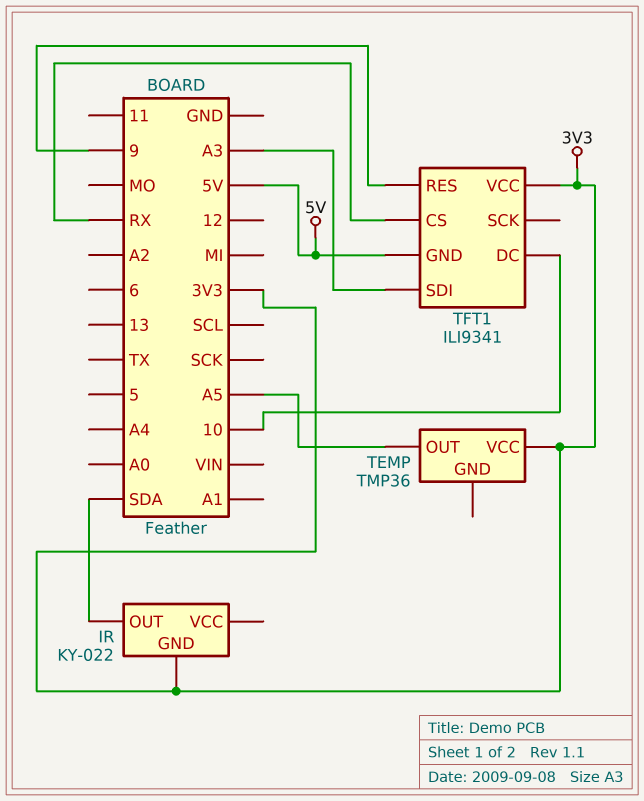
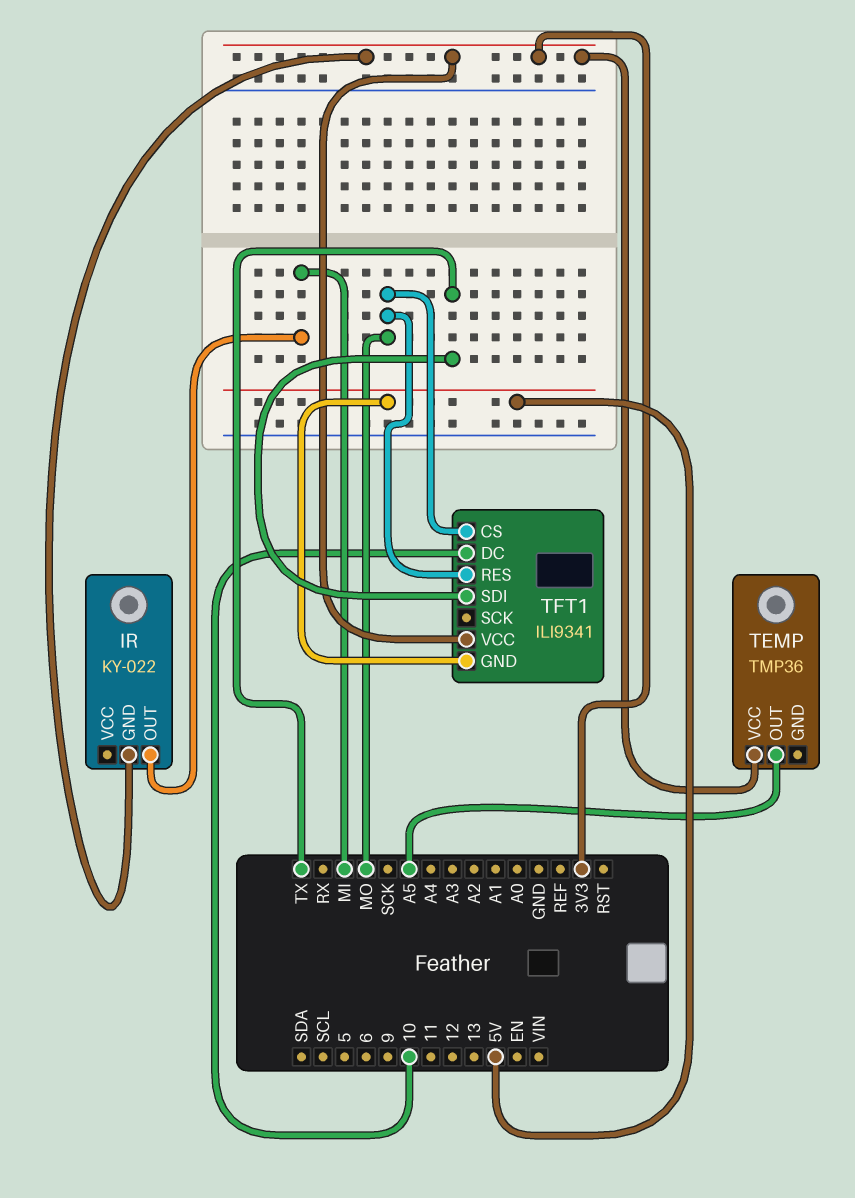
IR pin OUT: SDA -> MI
TFT1 pin CS: RX -> MO
TFT1 pin RES: 9 -> MO
TFT1 pin SDI: A3 -> TX

